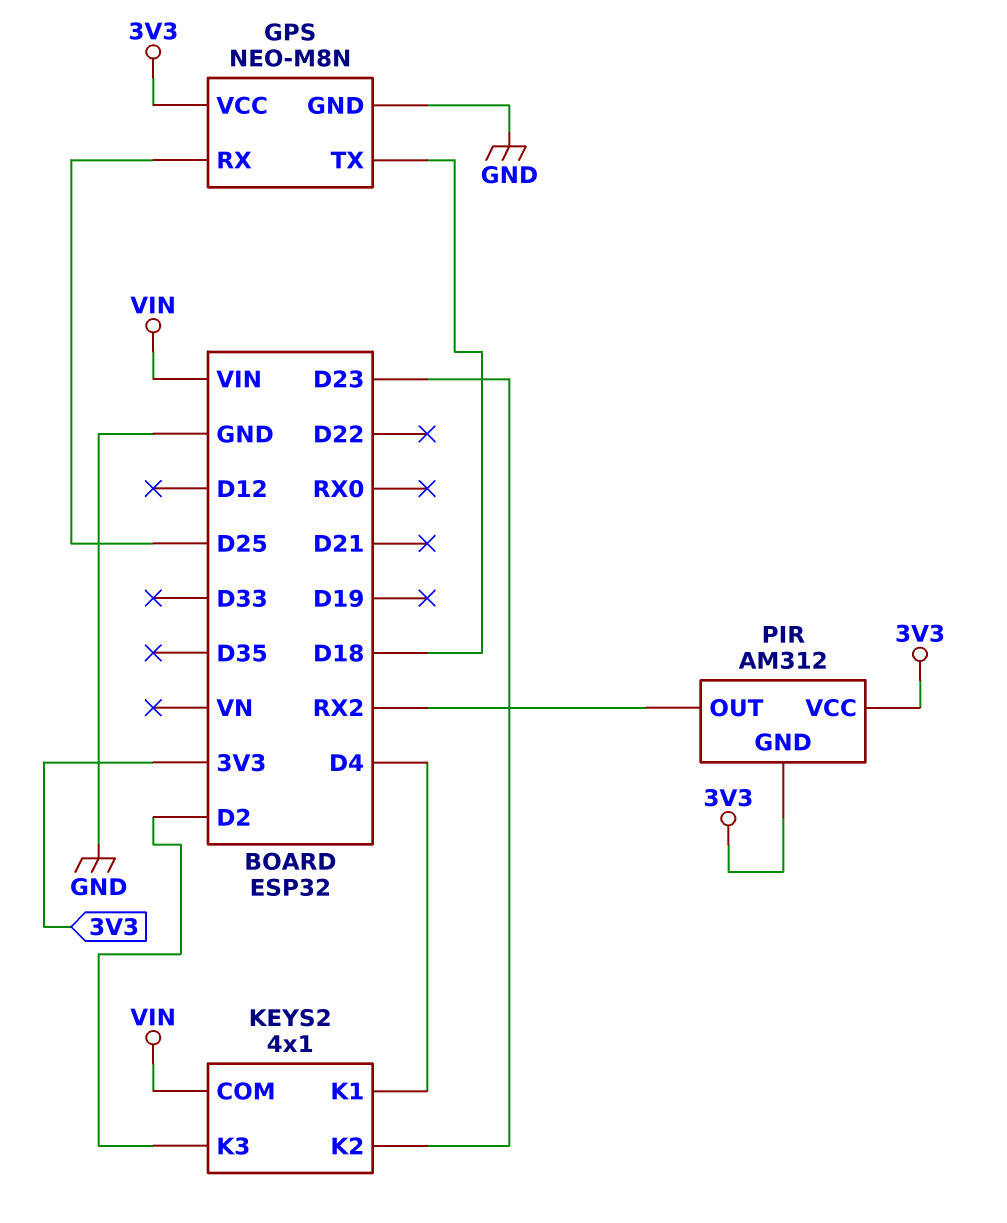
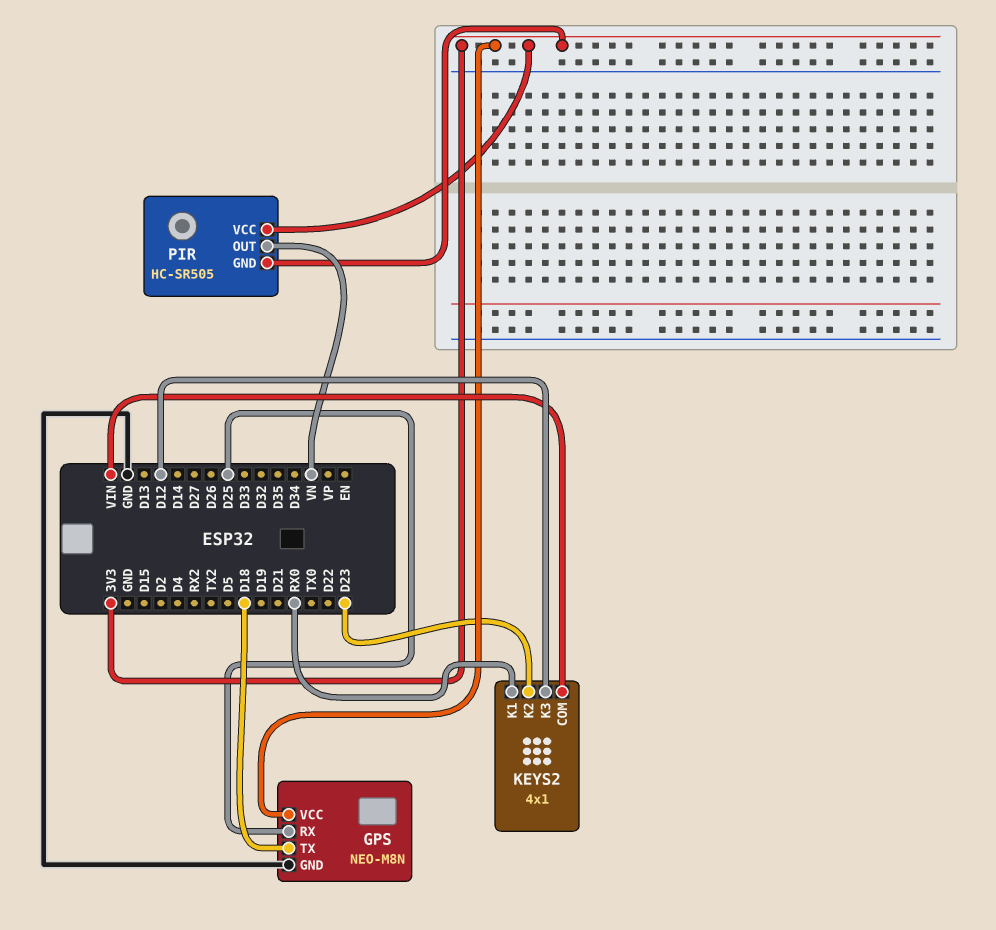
KEYS2 pin K1: D4 -> RX0
KEYS2 pin K3: D2 -> D12
PIR: AM312 -> HC-SR505
PIR pin OUT: RX2 -> VN

